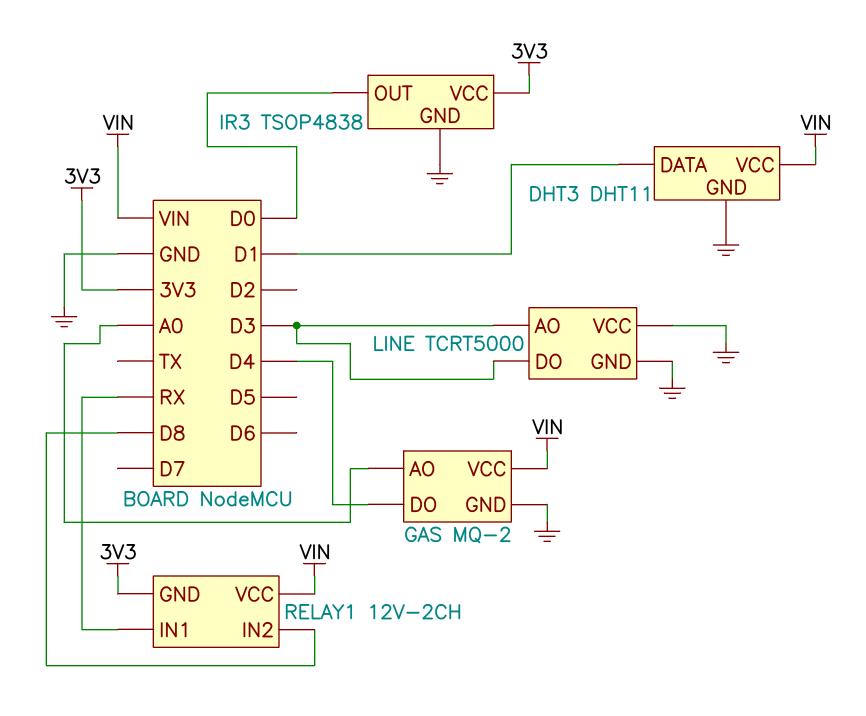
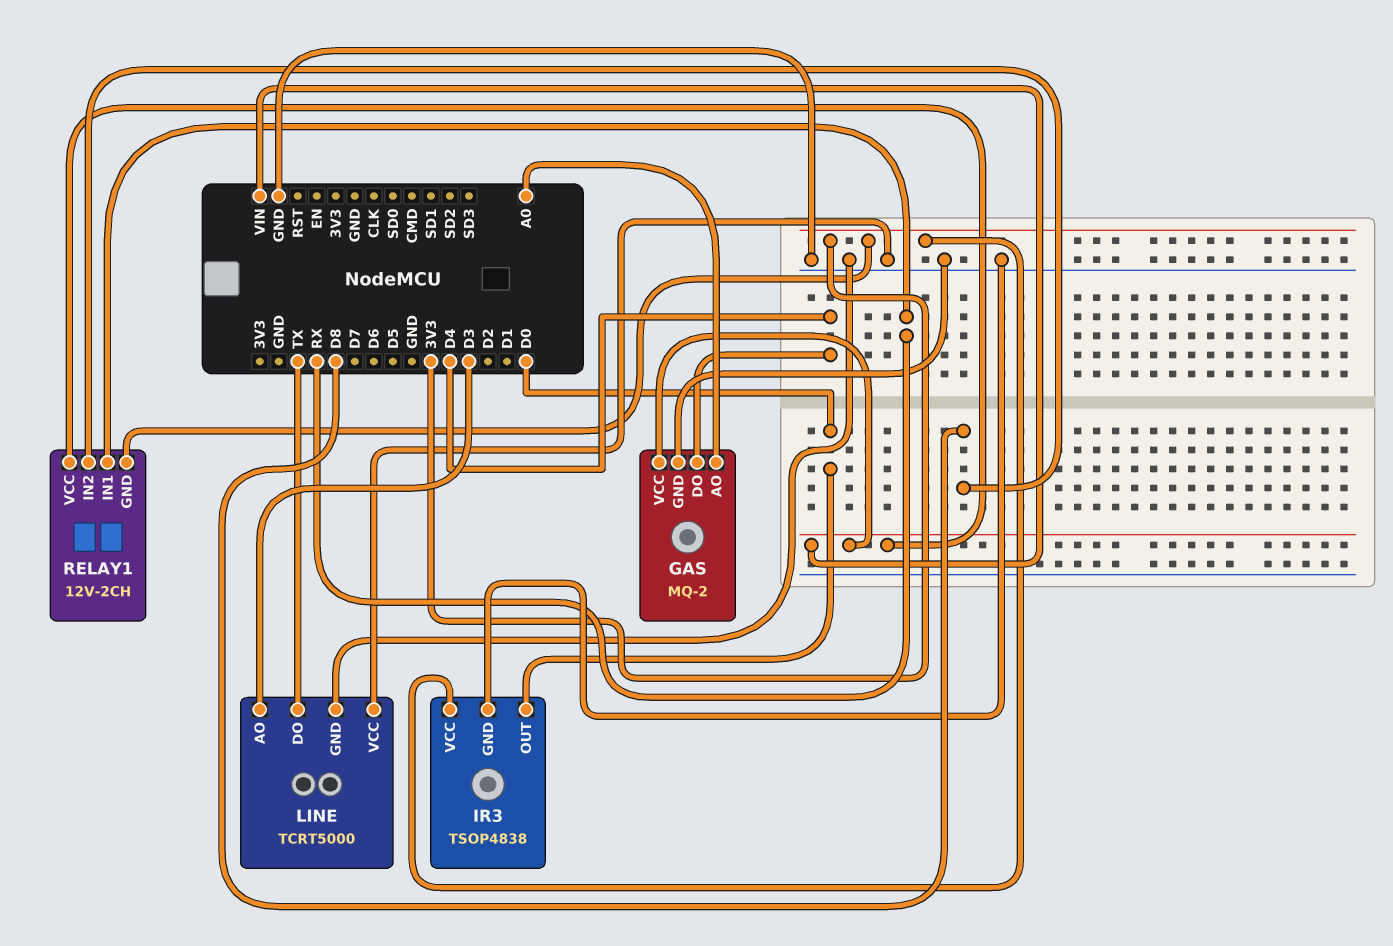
DHT3: DHT11 -> none
DHT3 pin DATA: D1 -> none
DHT3 pin GND: GND -> none
DHT3 pin VCC: VIN -> none
LINE pin DO: D3 -> TX

